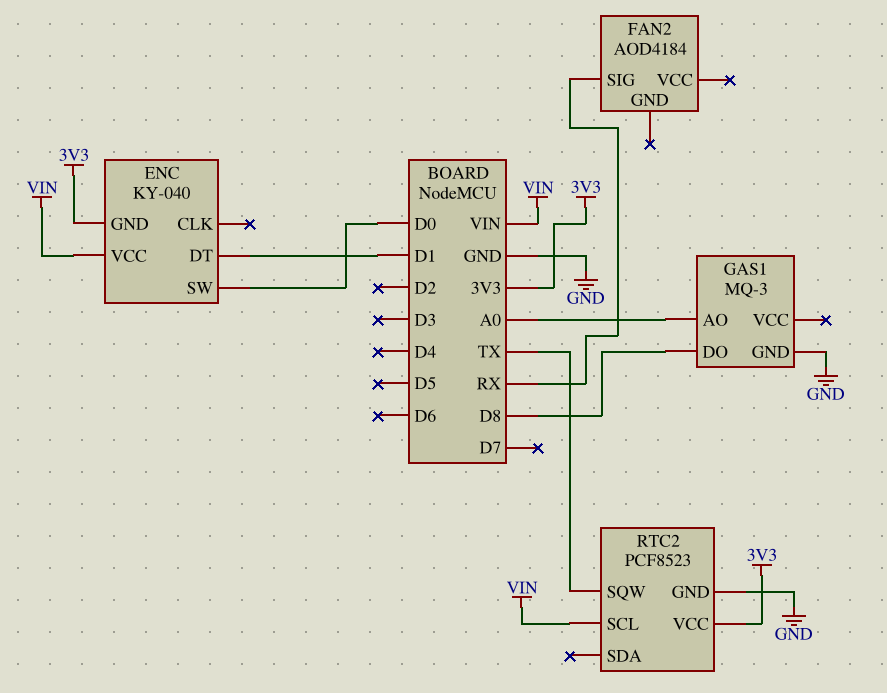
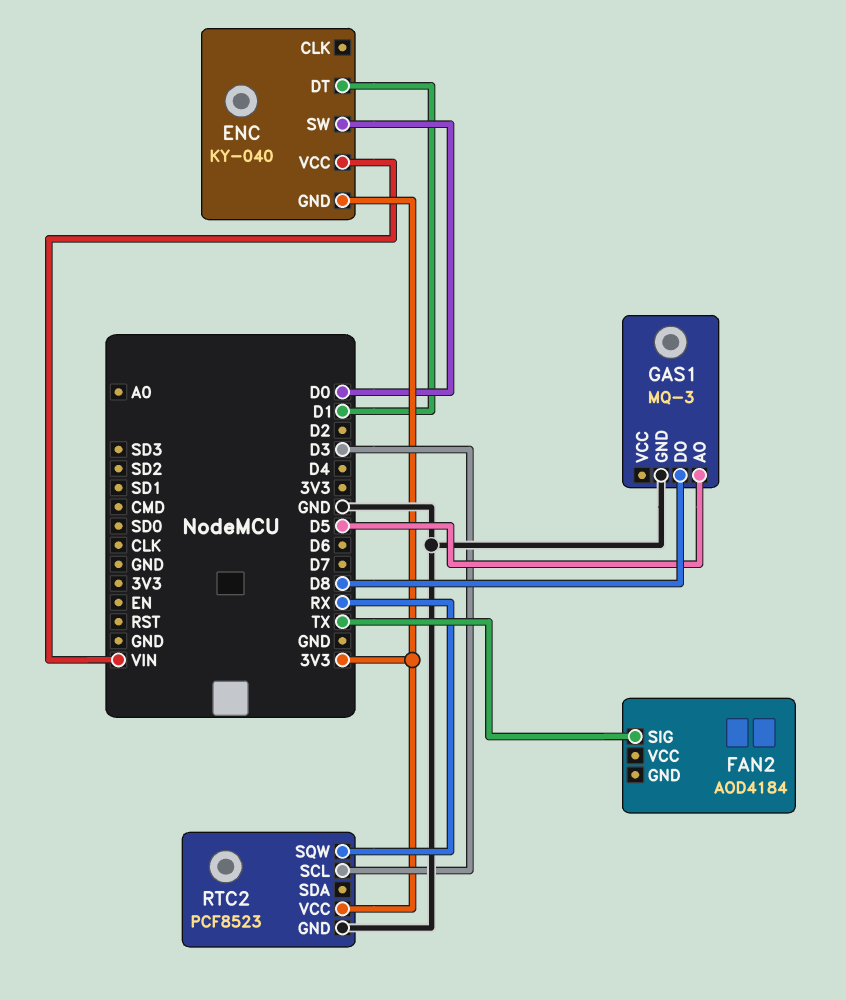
FAN2 pin SIG: RX -> TX
GAS1 pin AO: A0 -> D5
RTC2 pin SCL: VIN -> D3
RTC2 pin SQW: TX -> RX

